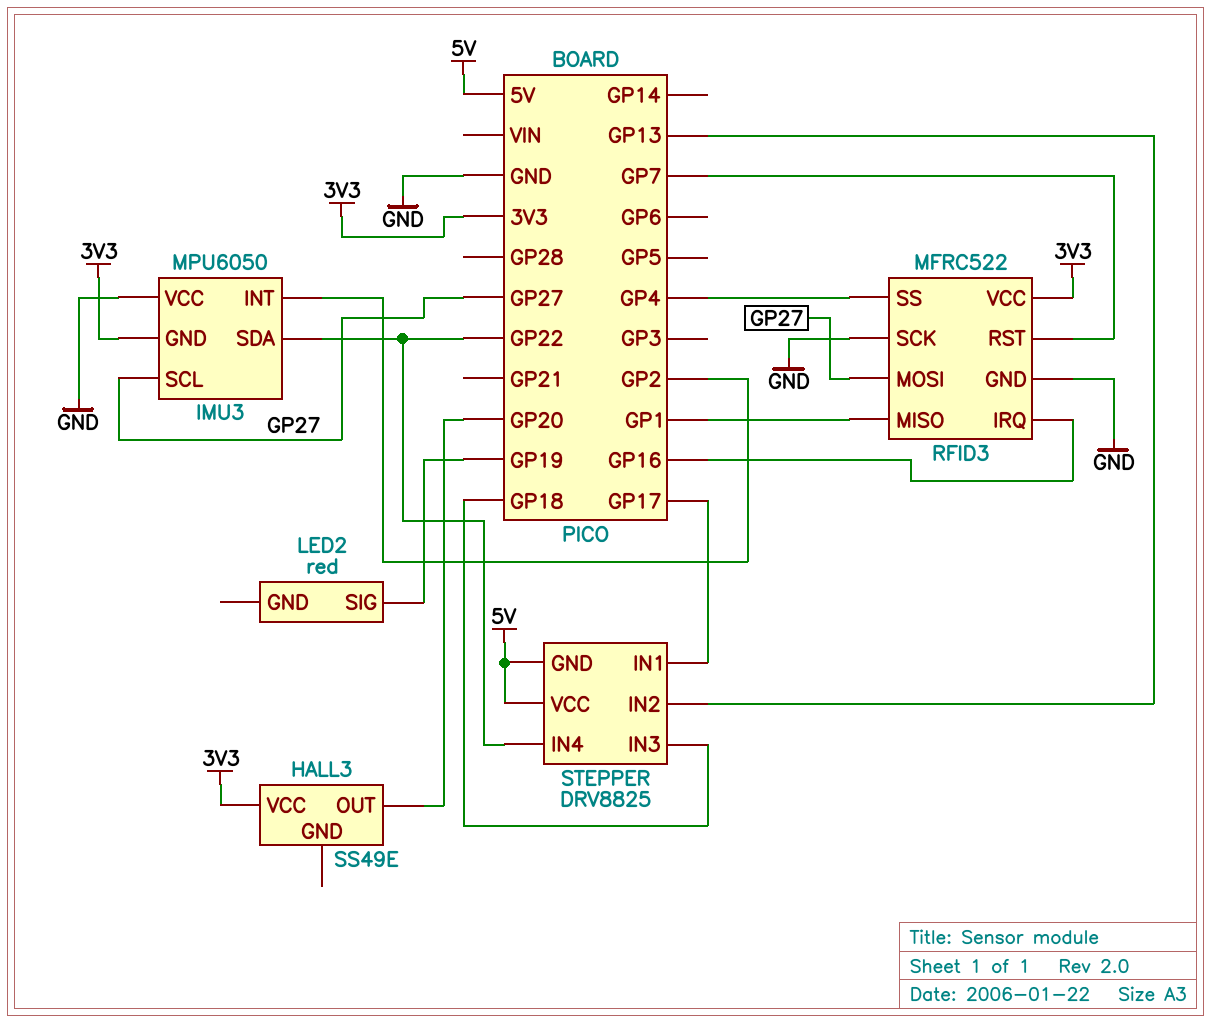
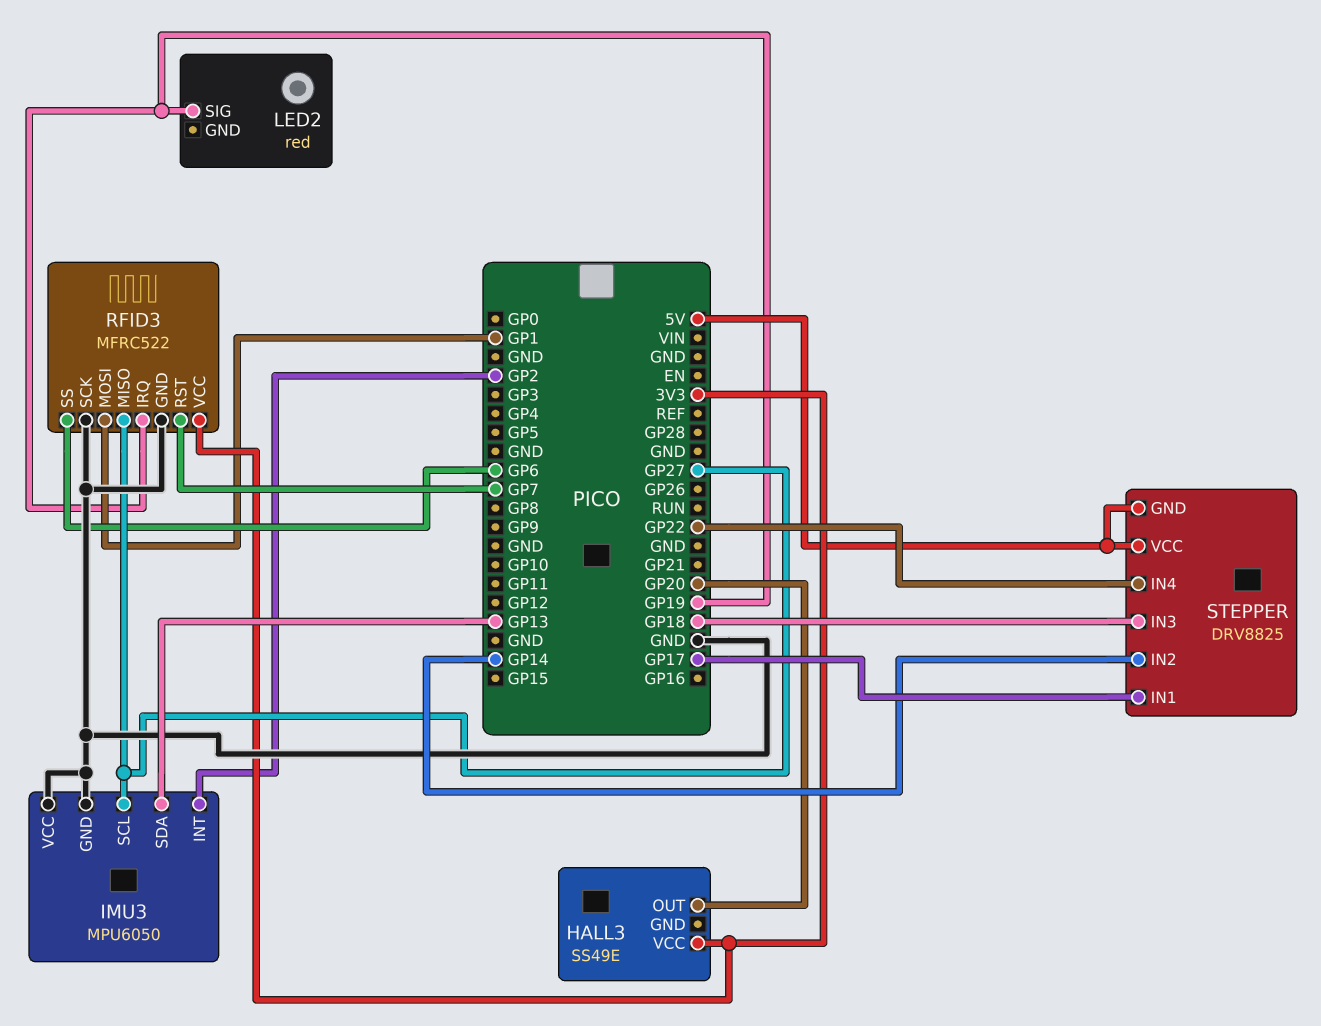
IMU3 pin GND: 3V3 -> GND
IMU3 pin SDA: GP22 -> GP13
RFID3 pin IRQ: GP16 -> GP19
RFID3 pin MISO: GP1 -> GP27
RFID3 pin MOSI: GP27 -> GP1
RFID3 pin SS: GP4 -> GP6
STEPPER pin IN2: GP13 -> GP14

